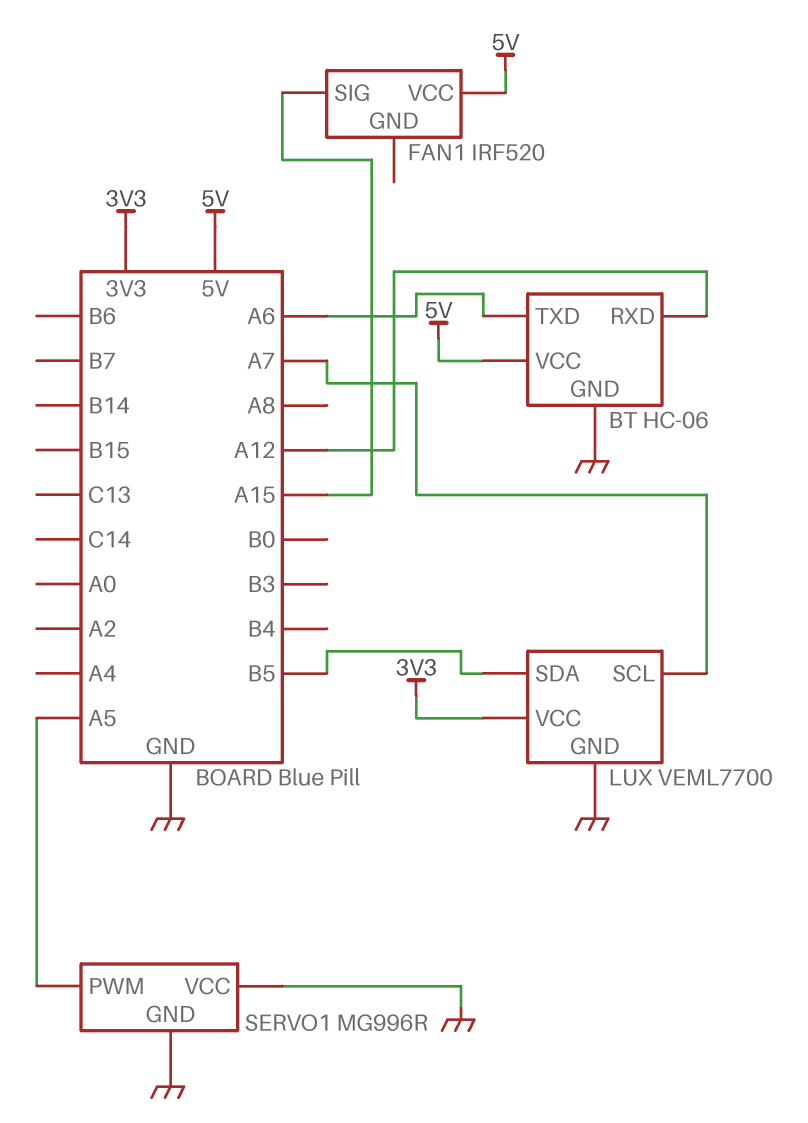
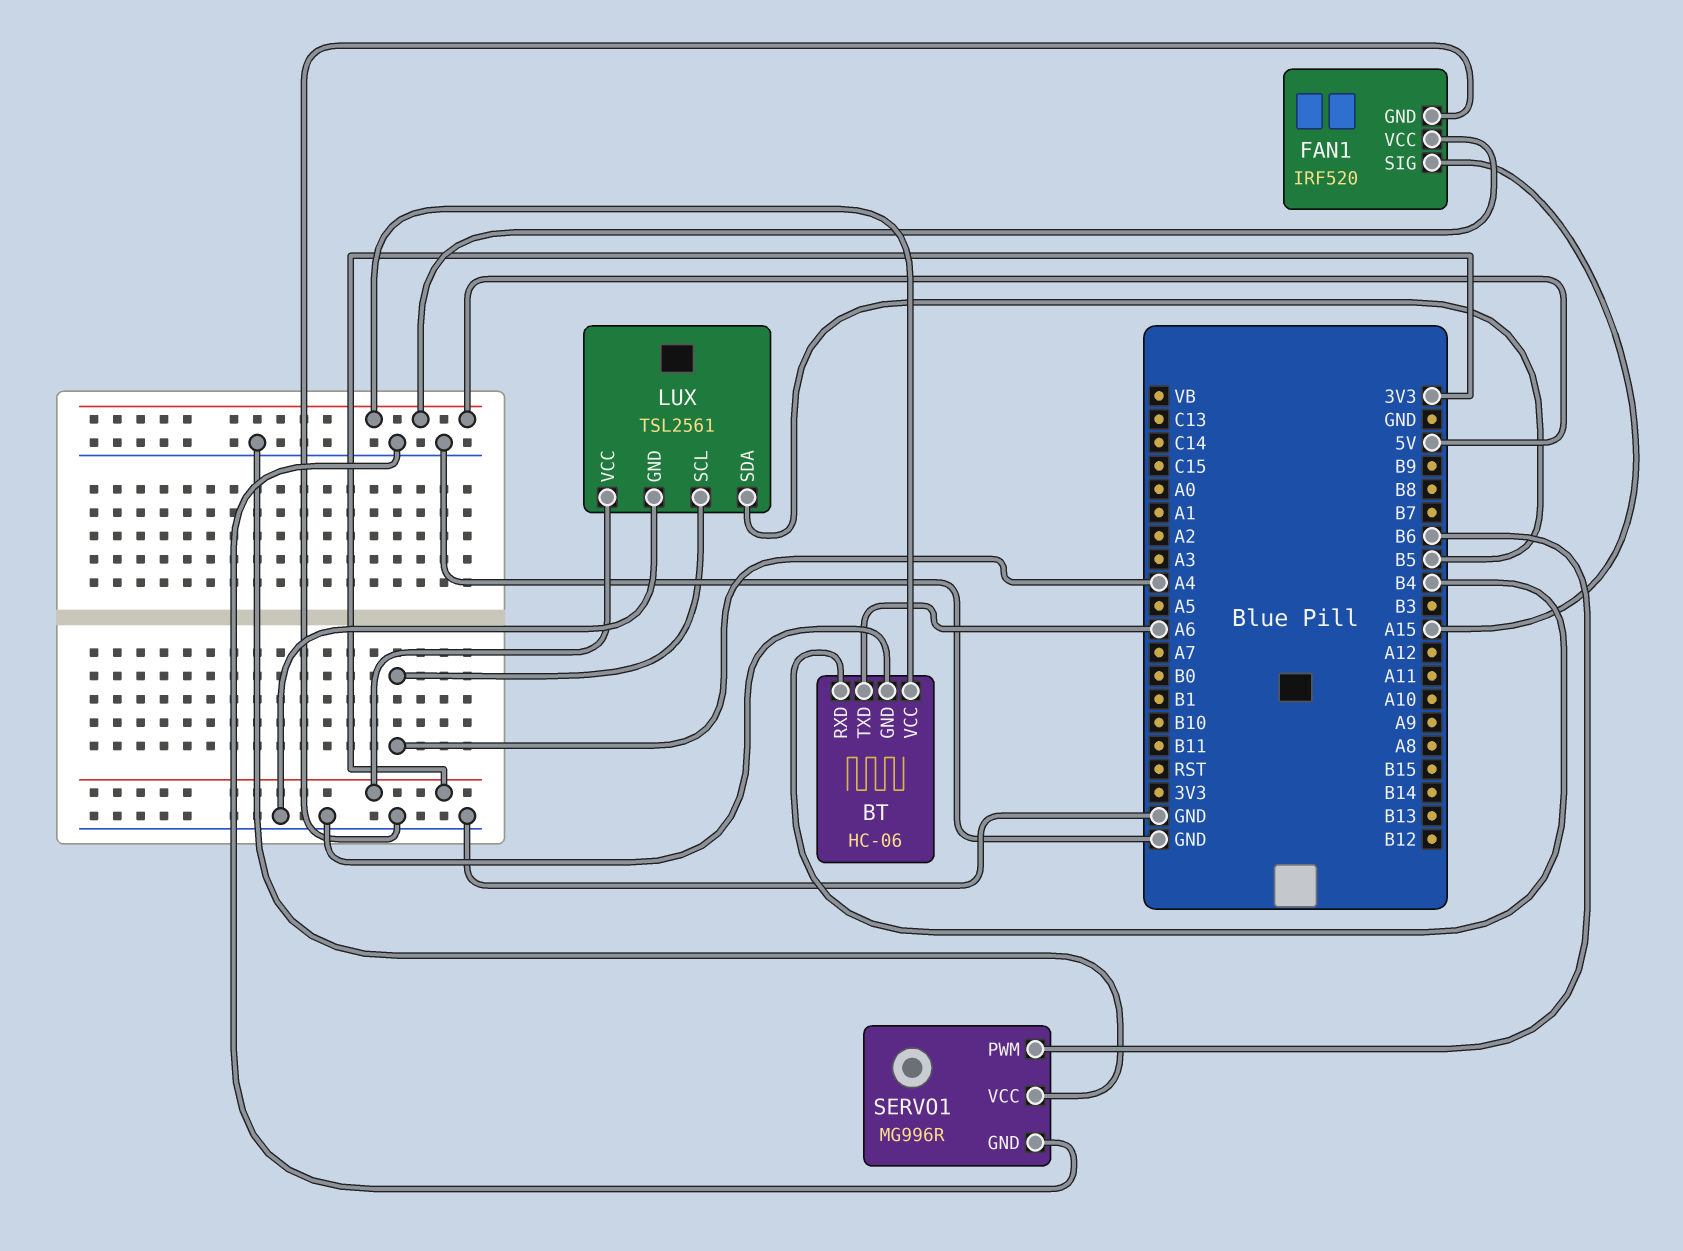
BT pin RXD: A12 -> B4
FAN1 pin GND: none -> GND
LUX: VEML7700 -> TSL2561
LUX pin SCL: A7 -> A4
SERVO1 pin PWM: A5 -> B6

